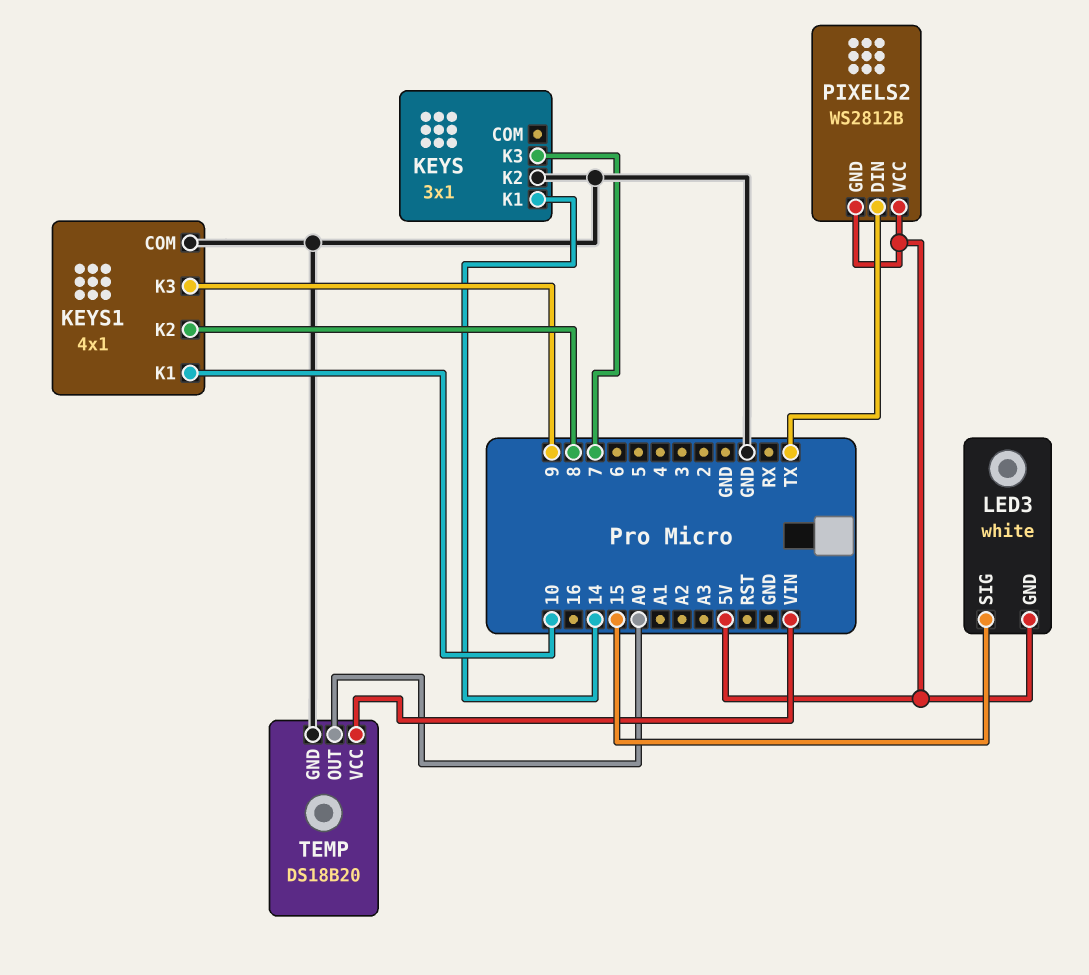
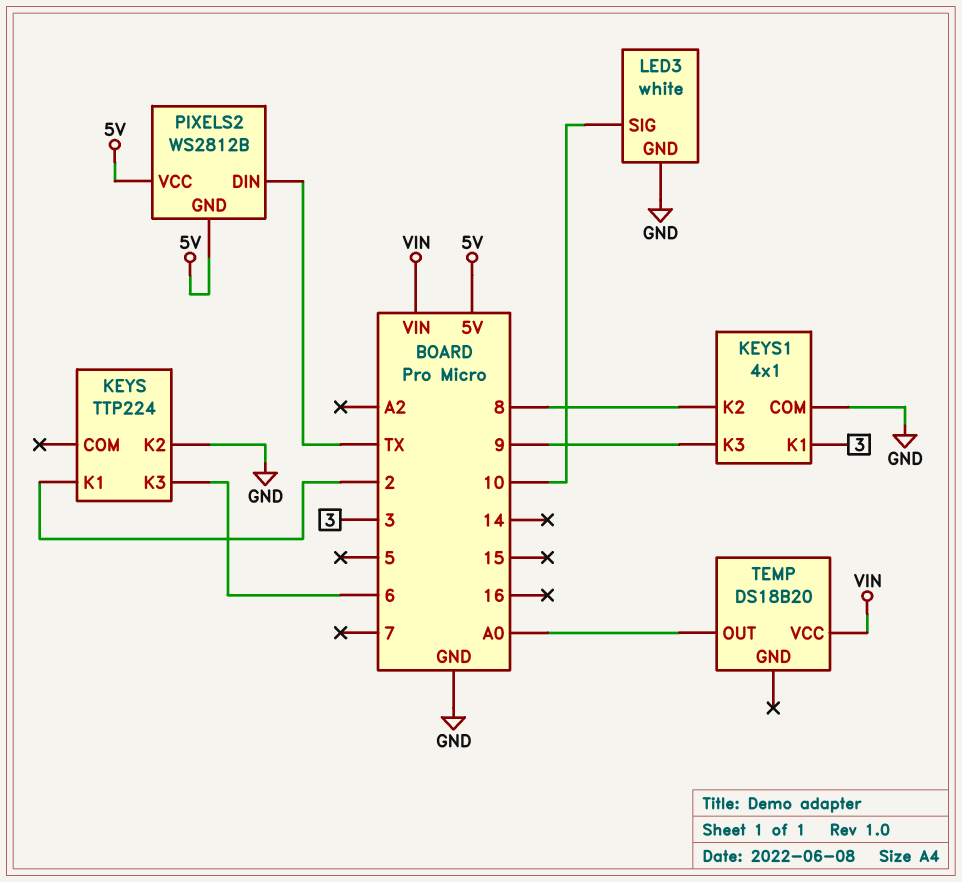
KEYS: 3x1 -> TTP224
KEYS pin K1: 14 -> 2
KEYS pin K3: 7 -> 6
KEYS1 pin K1: 10 -> 3
LED3 pin GND: 5V -> GND
LED3 pin SIG: 15 -> 10
TEMP pin GND: GND -> none

